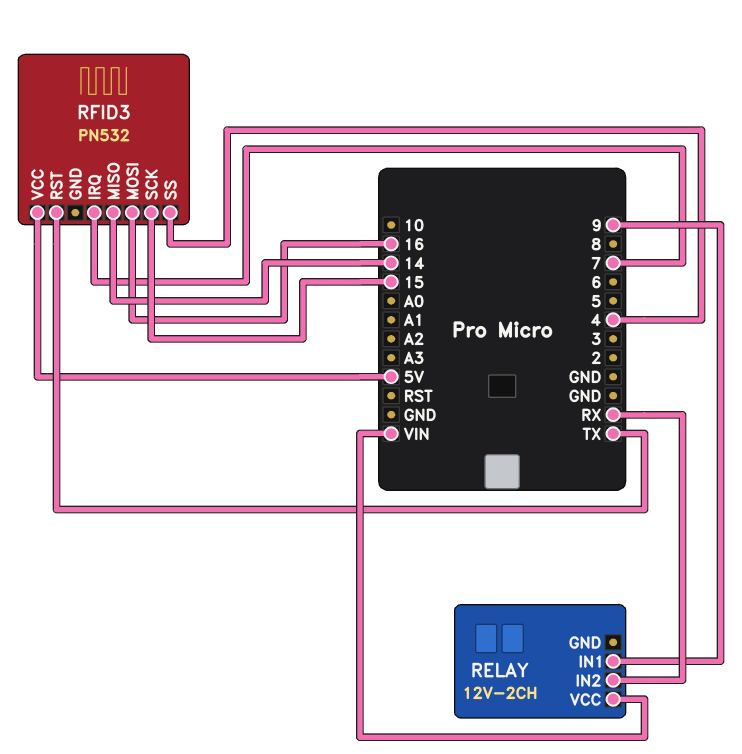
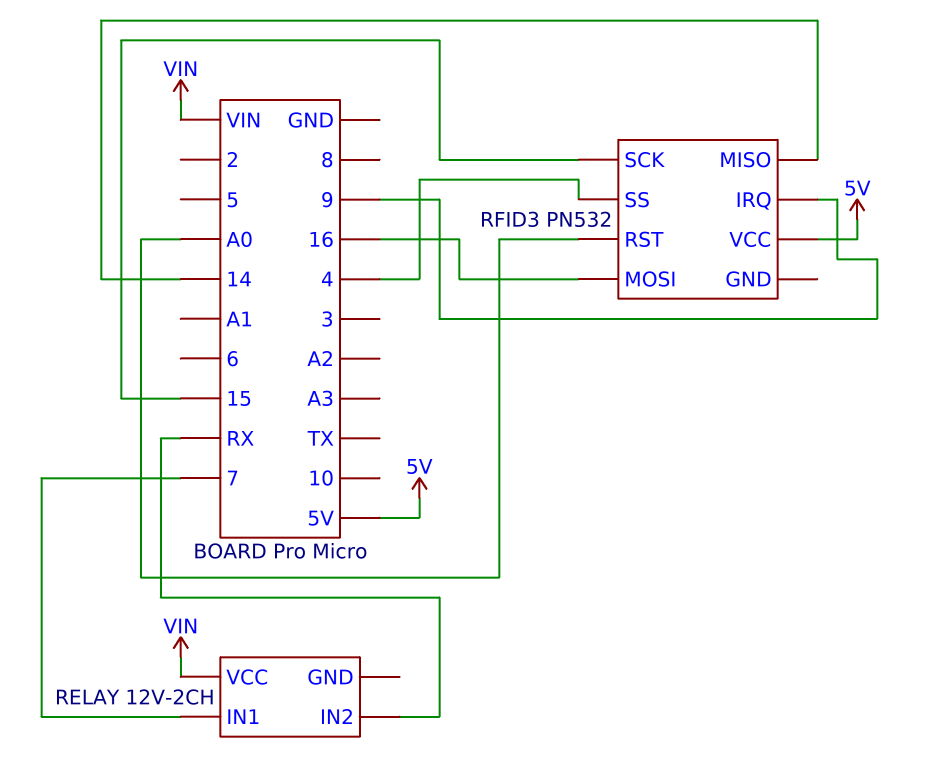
RELAY pin IN1: 9 -> 7
RFID3 pin IRQ: 7 -> 9
RFID3 pin RST: TX -> A0

